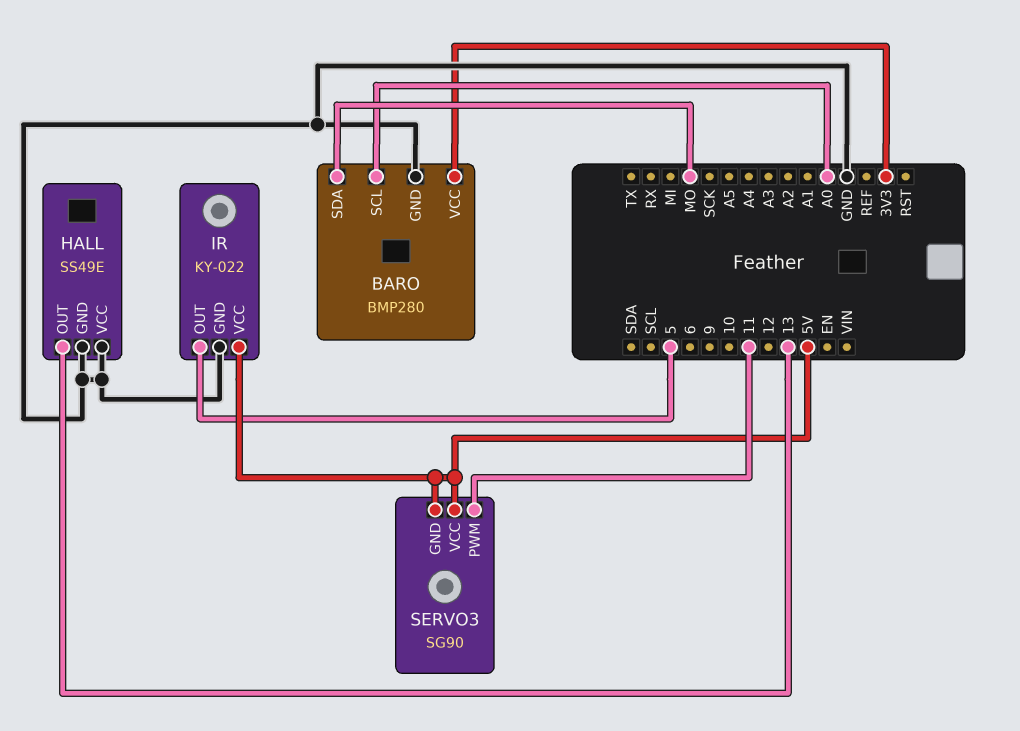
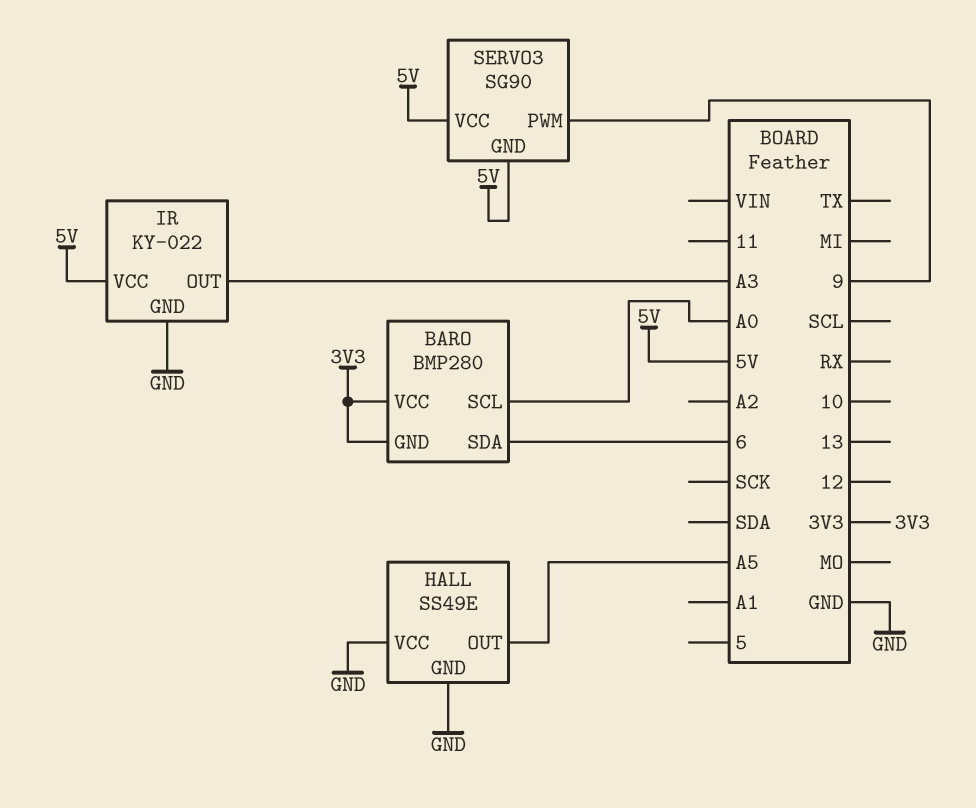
BARO pin GND: GND -> 3V3
BARO pin SDA: MO -> 6
HALL pin OUT: 13 -> A5
IR pin OUT: 5 -> A3
SERVO3 pin PWM: 11 -> 9

